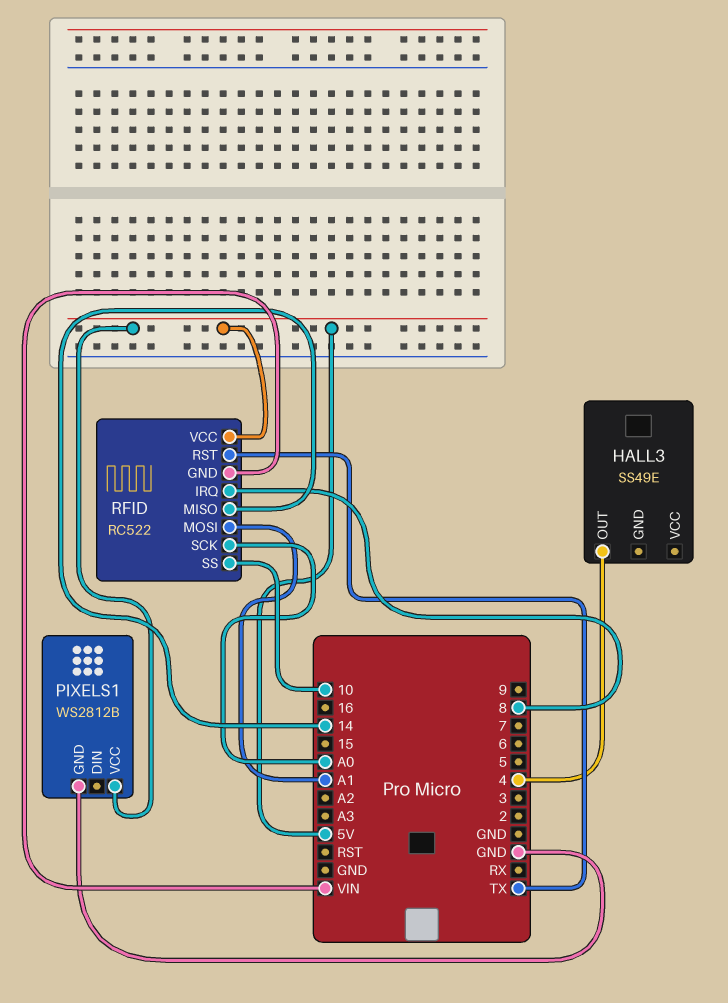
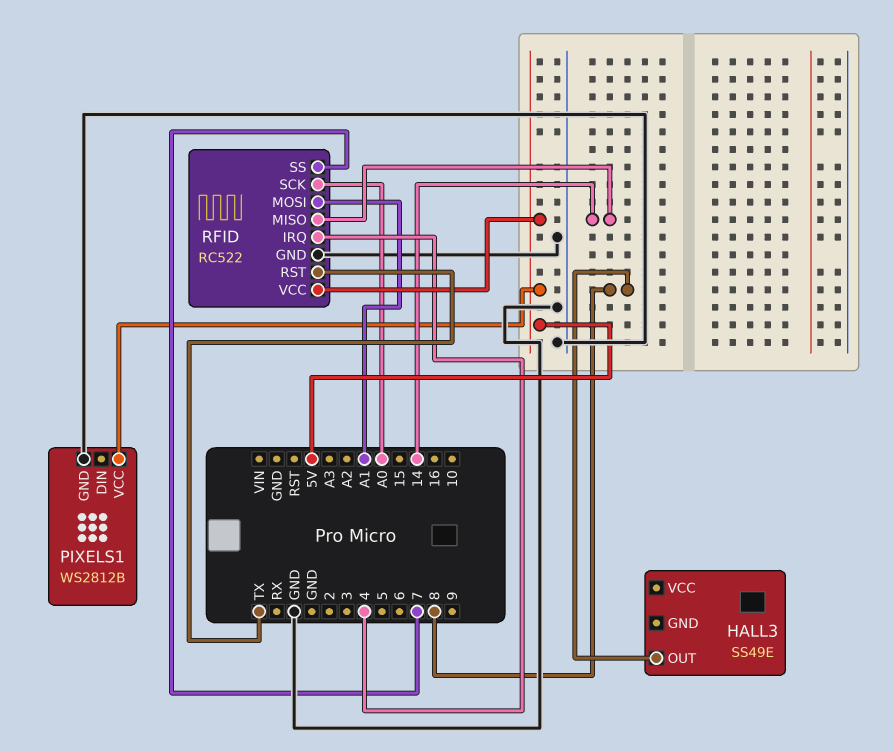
HALL3 pin OUT: 4 -> 8
RFID pin GND: VIN -> GND
RFID pin IRQ: 8 -> 4
RFID pin SS: 10 -> 7

